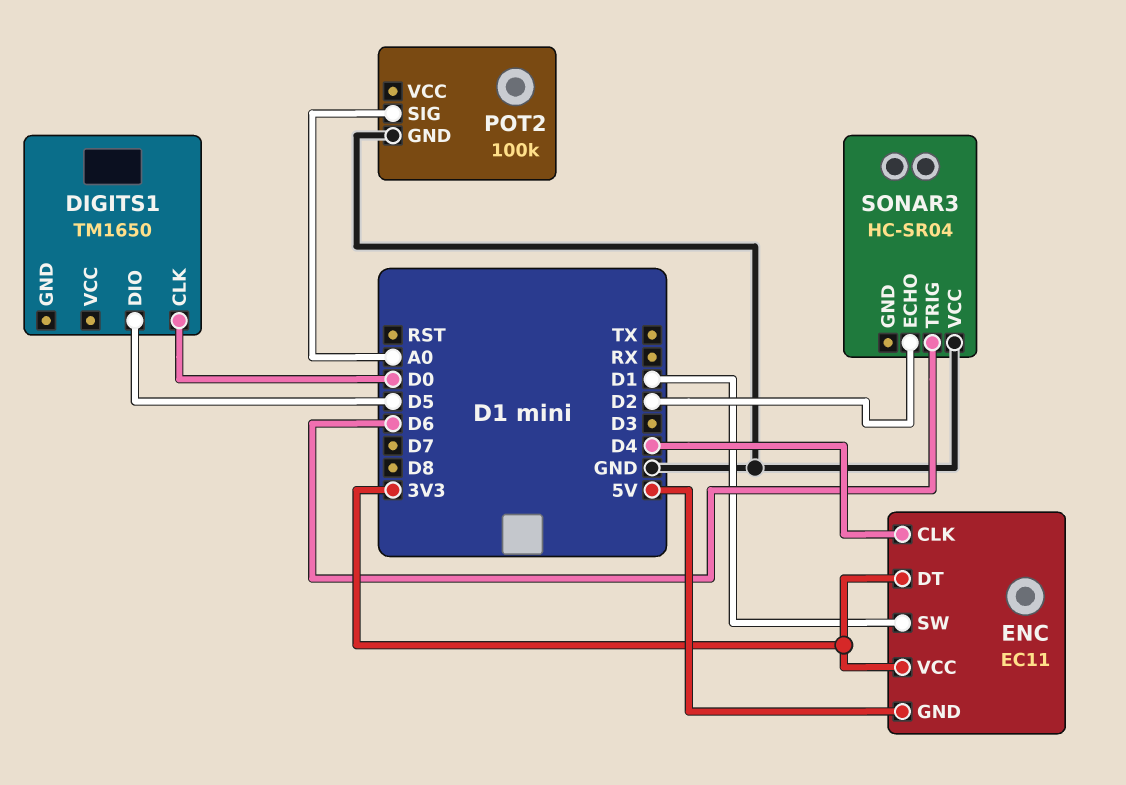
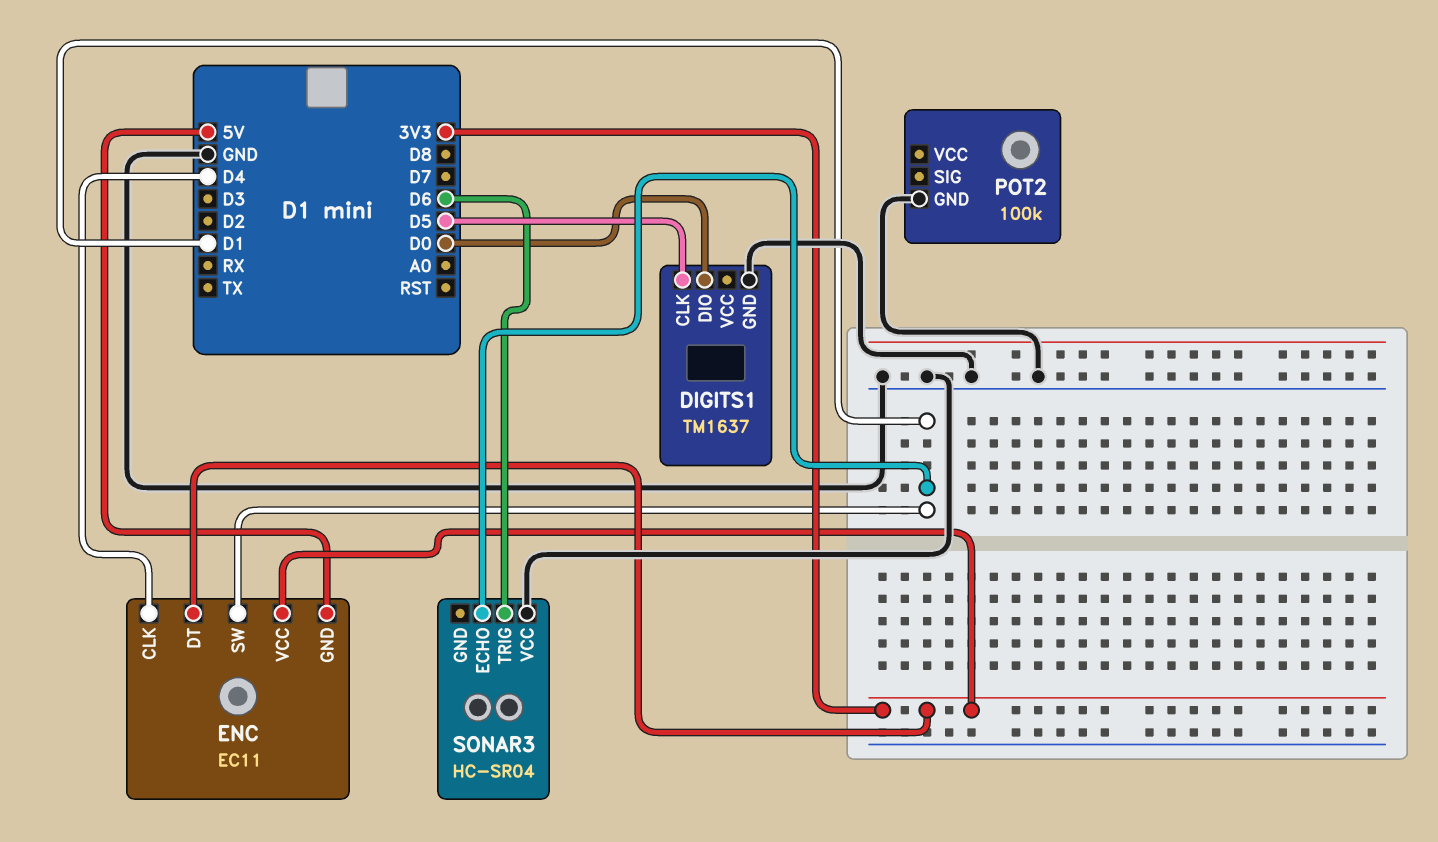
DIGITS1: TM1650 -> TM1637
DIGITS1 pin CLK: D0 -> D5
DIGITS1 pin DIO: D5 -> D0
DIGITS1 pin GND: none -> GND
POT2 pin SIG: A0 -> none
SONAR3 pin ECHO: D2 -> D1

